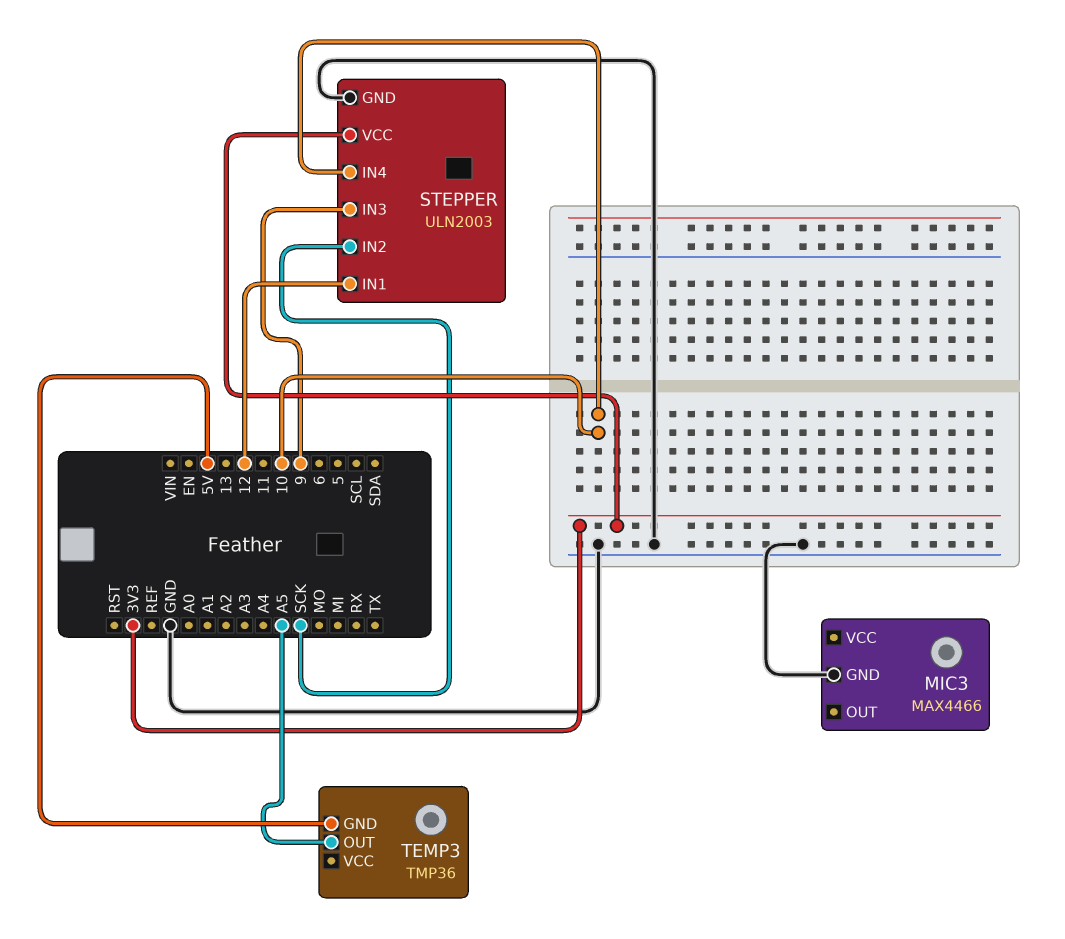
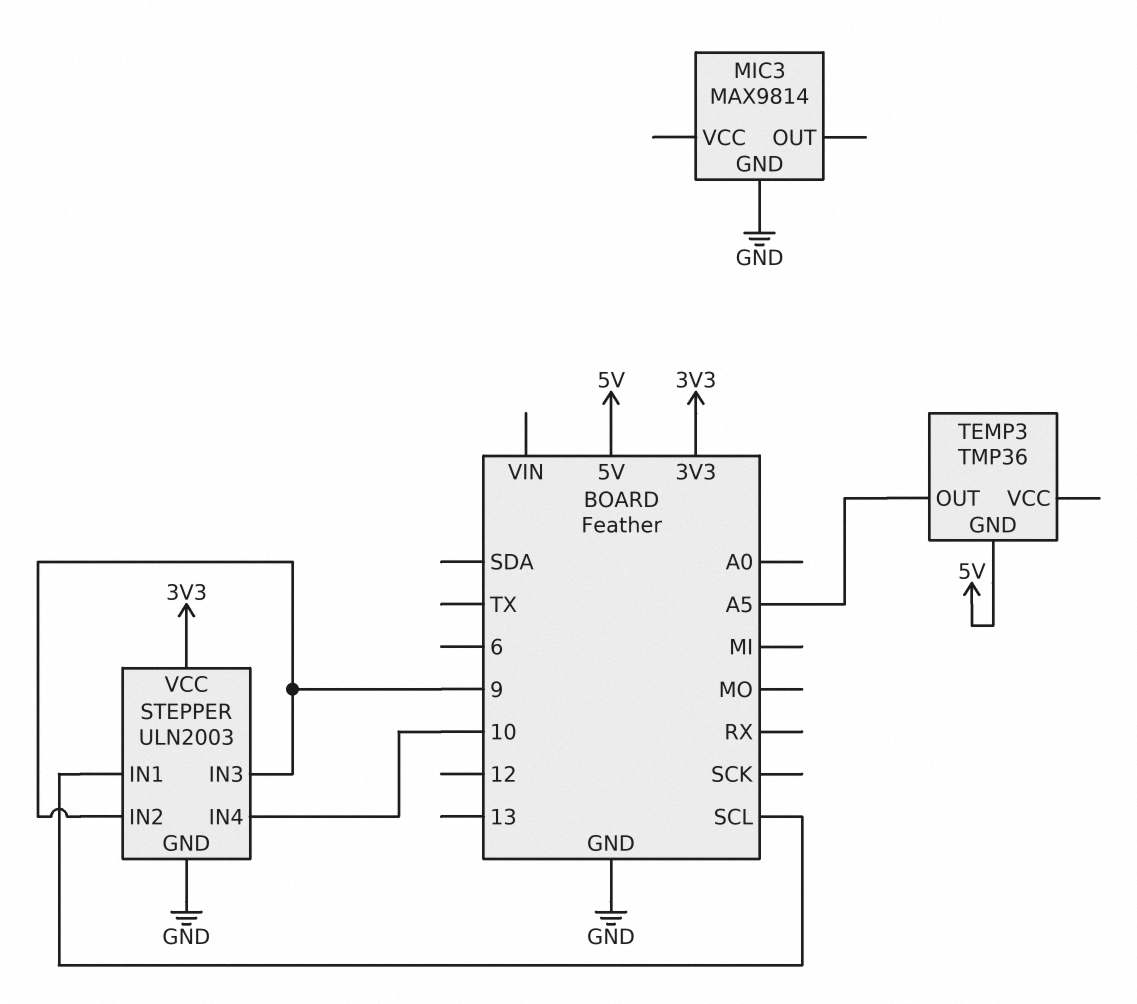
MIC3: MAX4466 -> MAX9814
STEPPER pin IN1: 12 -> SCL
STEPPER pin IN2: SCK -> 9

